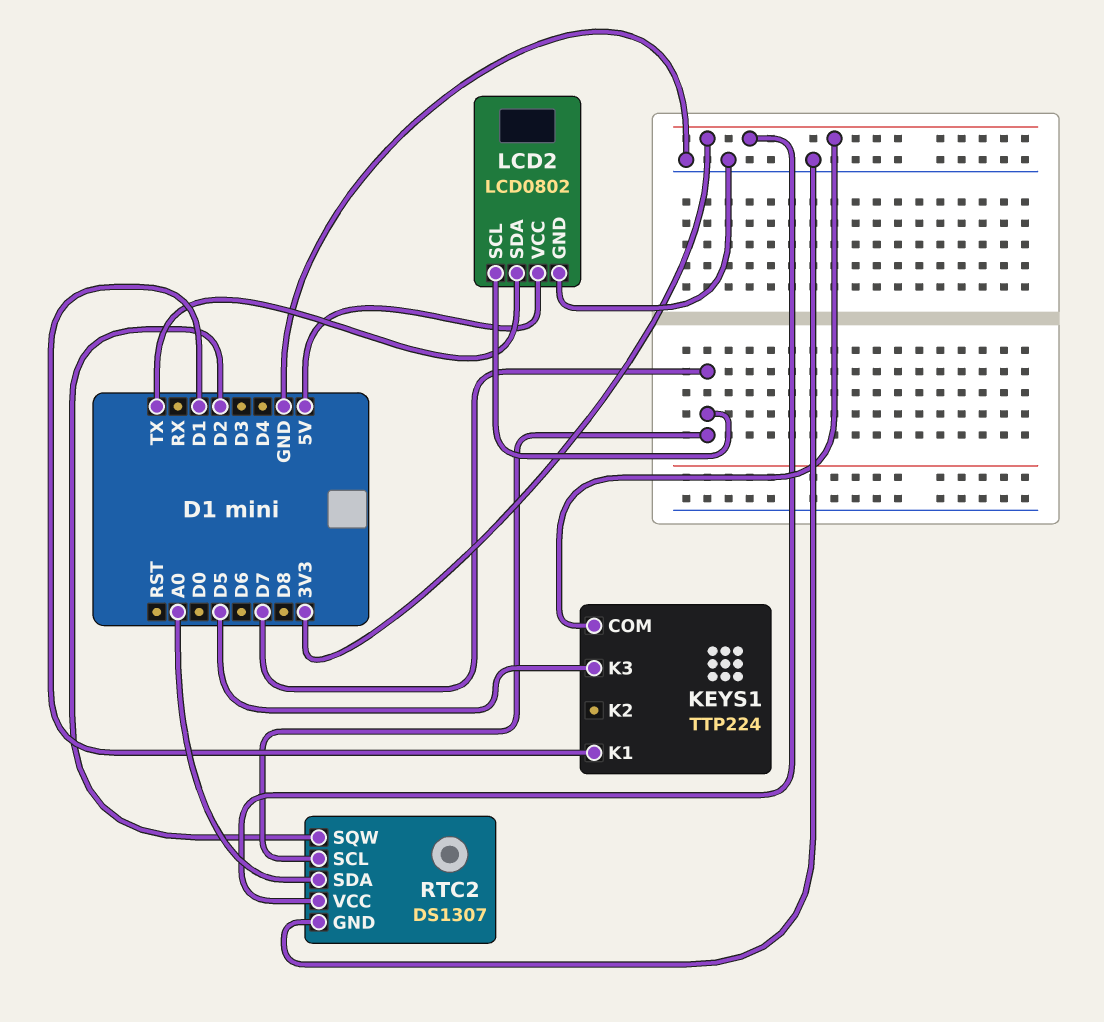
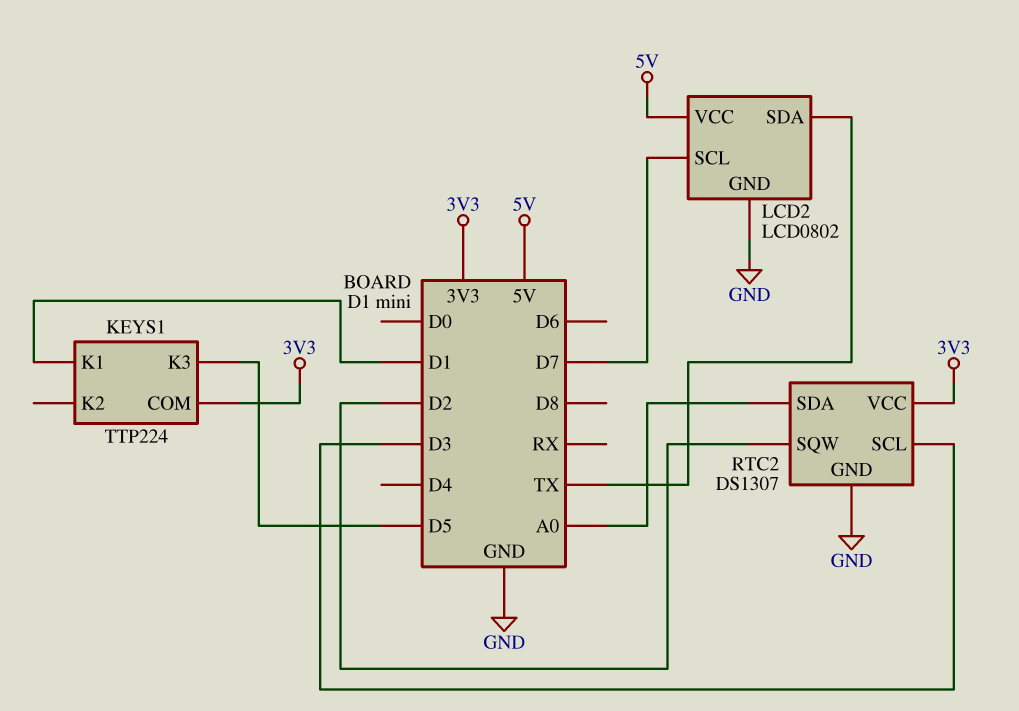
RTC2 pin SCL: D7 -> D3

